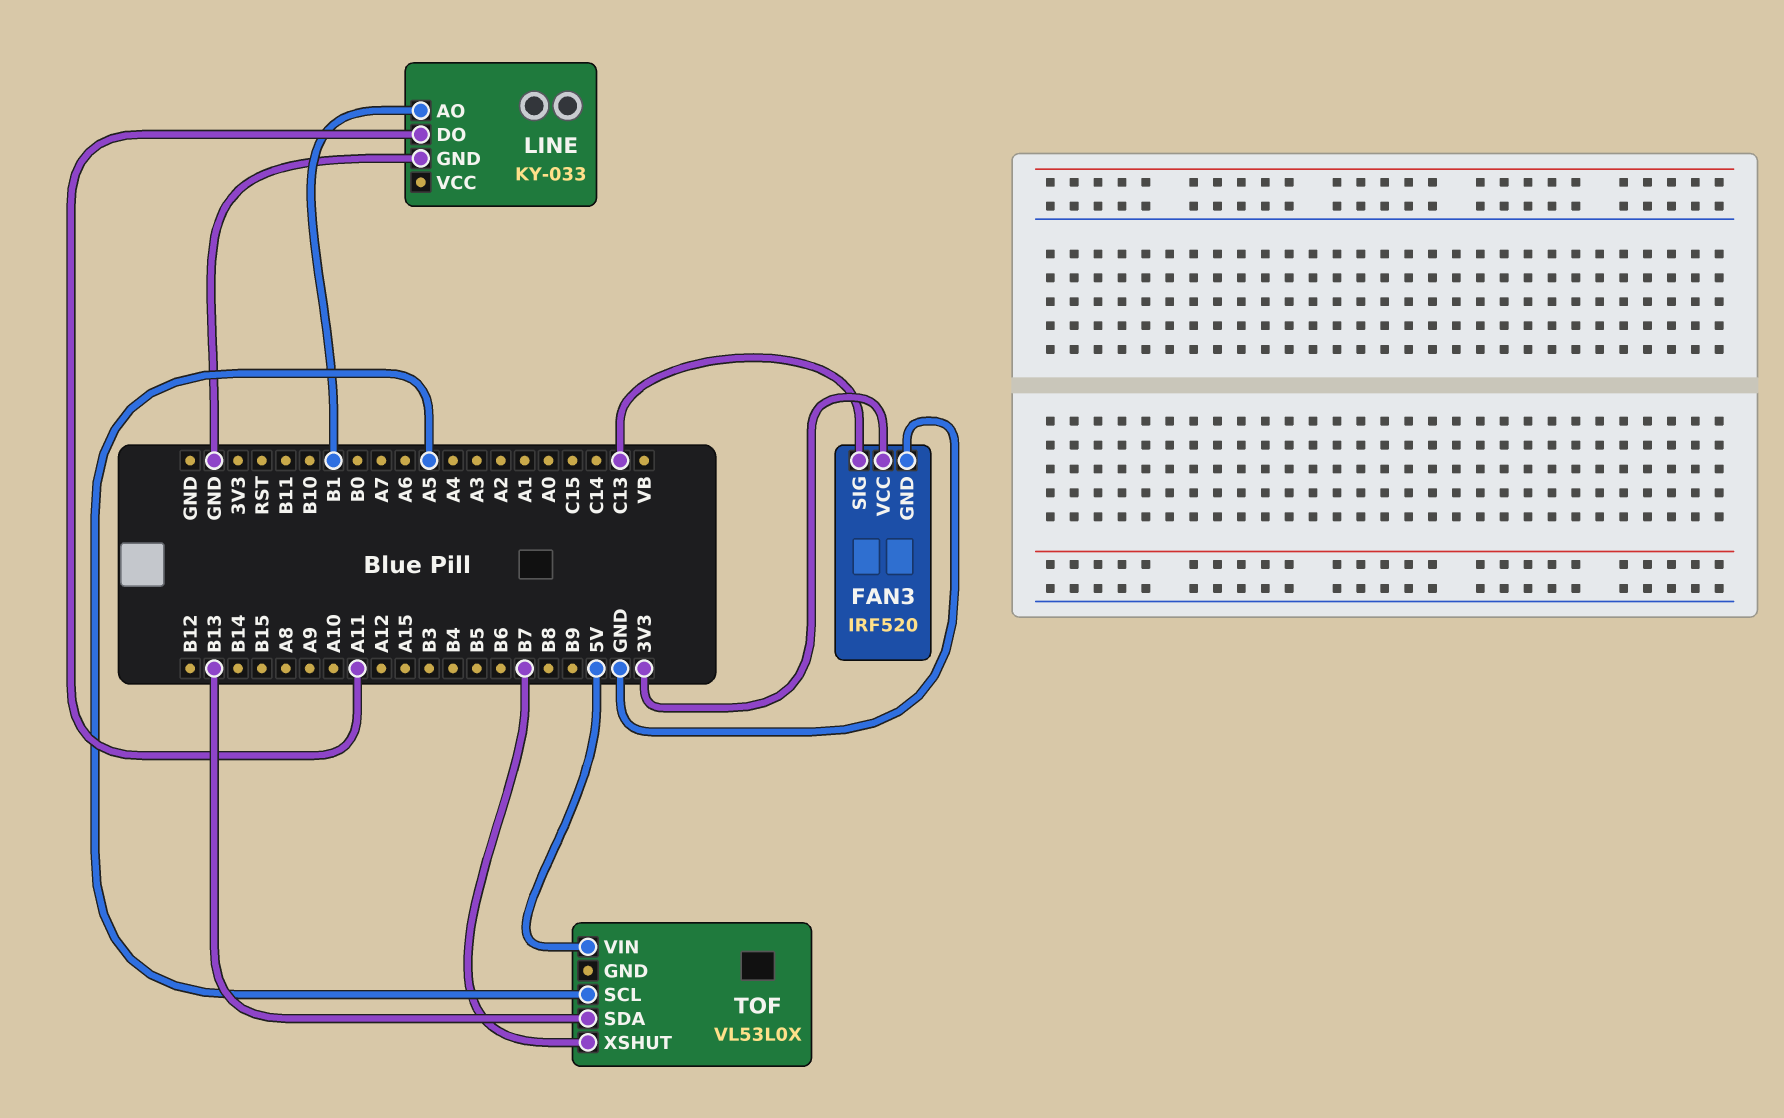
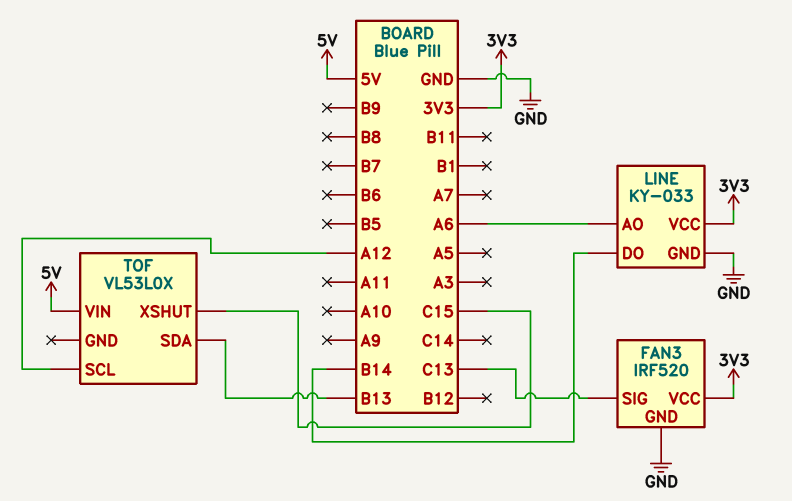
LINE pin AO: B1 -> A6
LINE pin DO: A11 -> B14
LINE pin VCC: none -> 3V3
TOF pin SCL: A5 -> A12
TOF pin XSHUT: B7 -> C15

